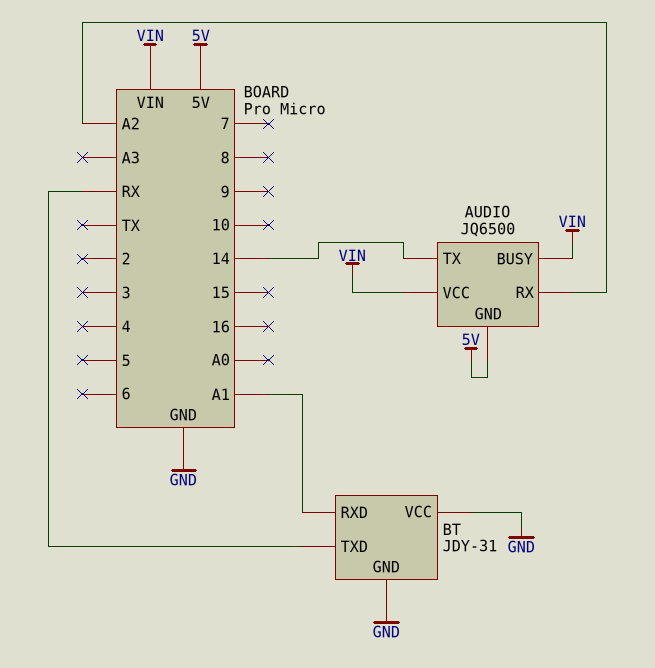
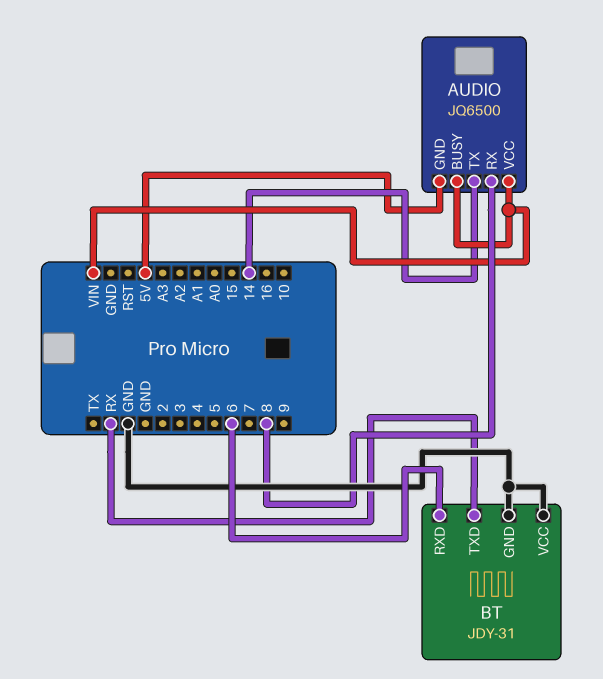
AUDIO pin RX: A2 -> 8
BT pin RXD: A1 -> 6

